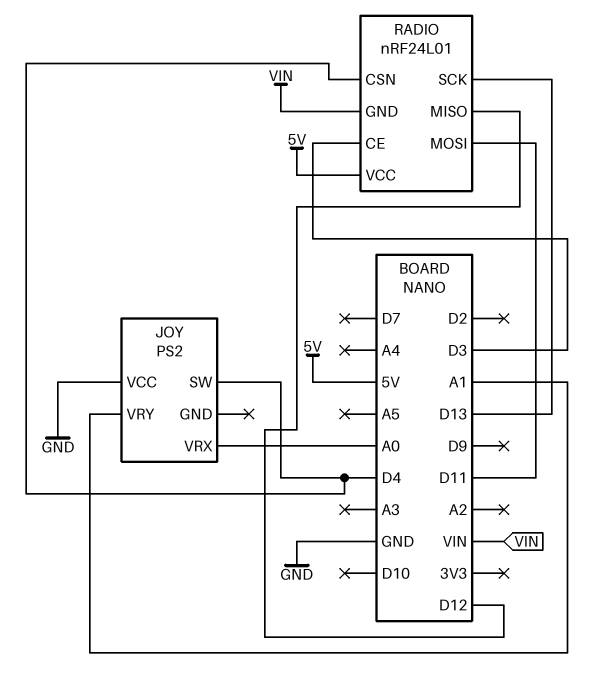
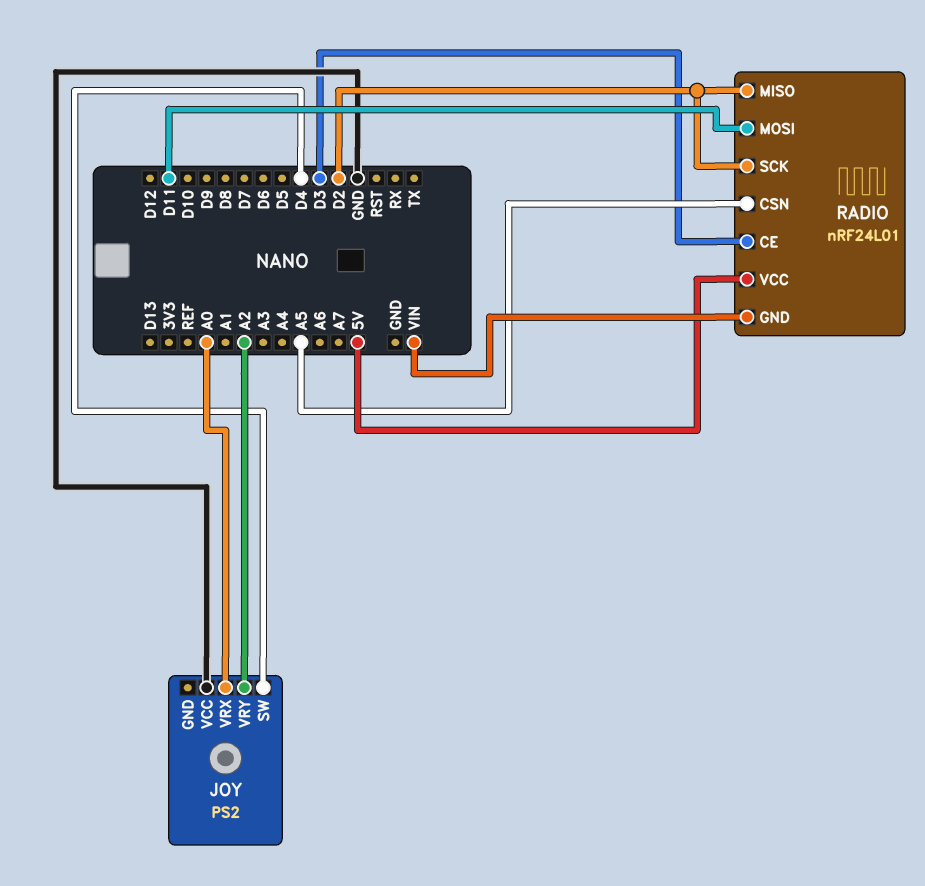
JOY pin VRY: A1 -> A2
RADIO pin CSN: D4 -> A5
RADIO pin MISO: D12 -> D2
RADIO pin SCK: D13 -> D2

